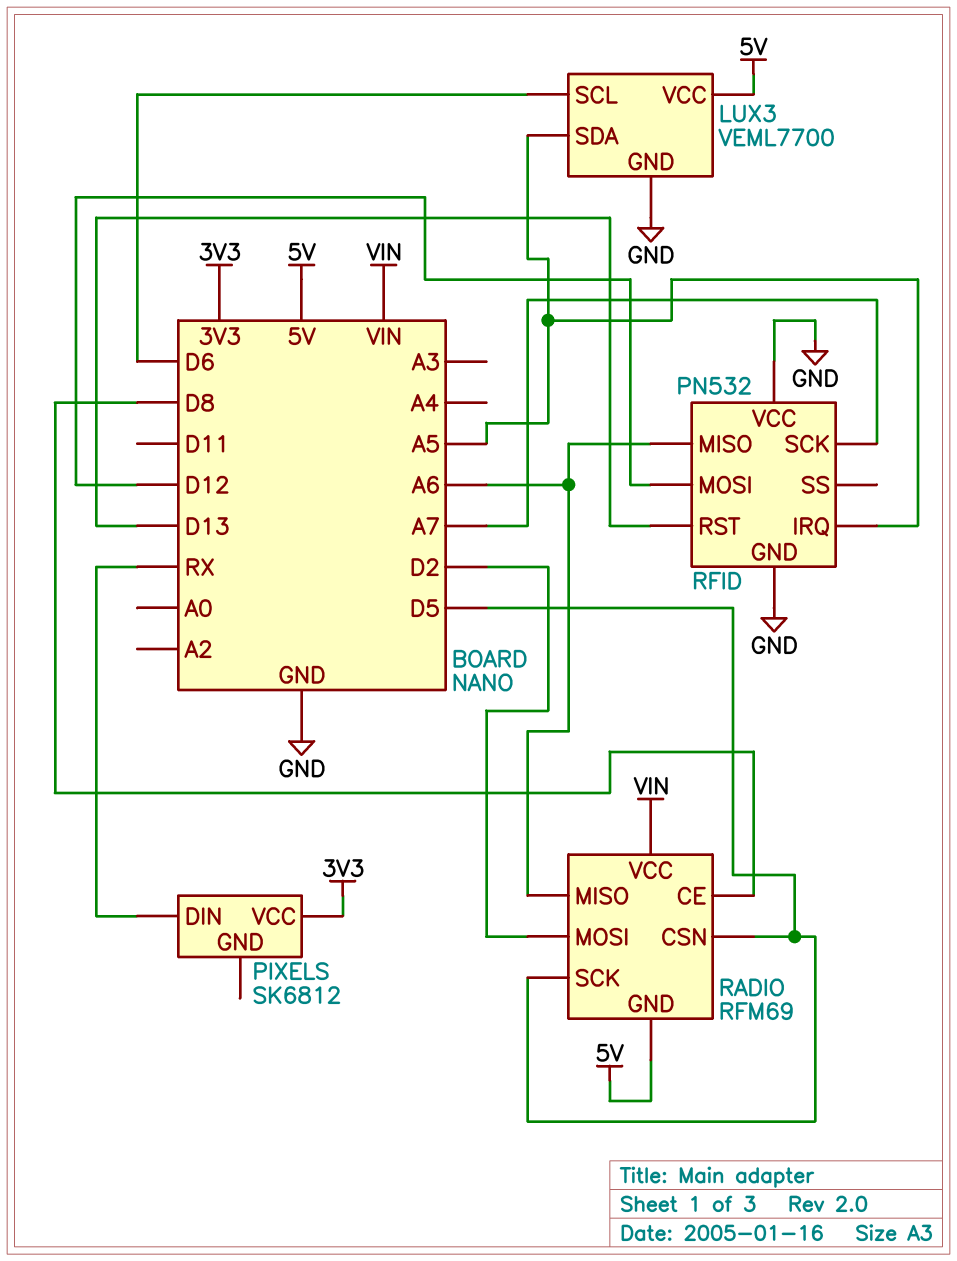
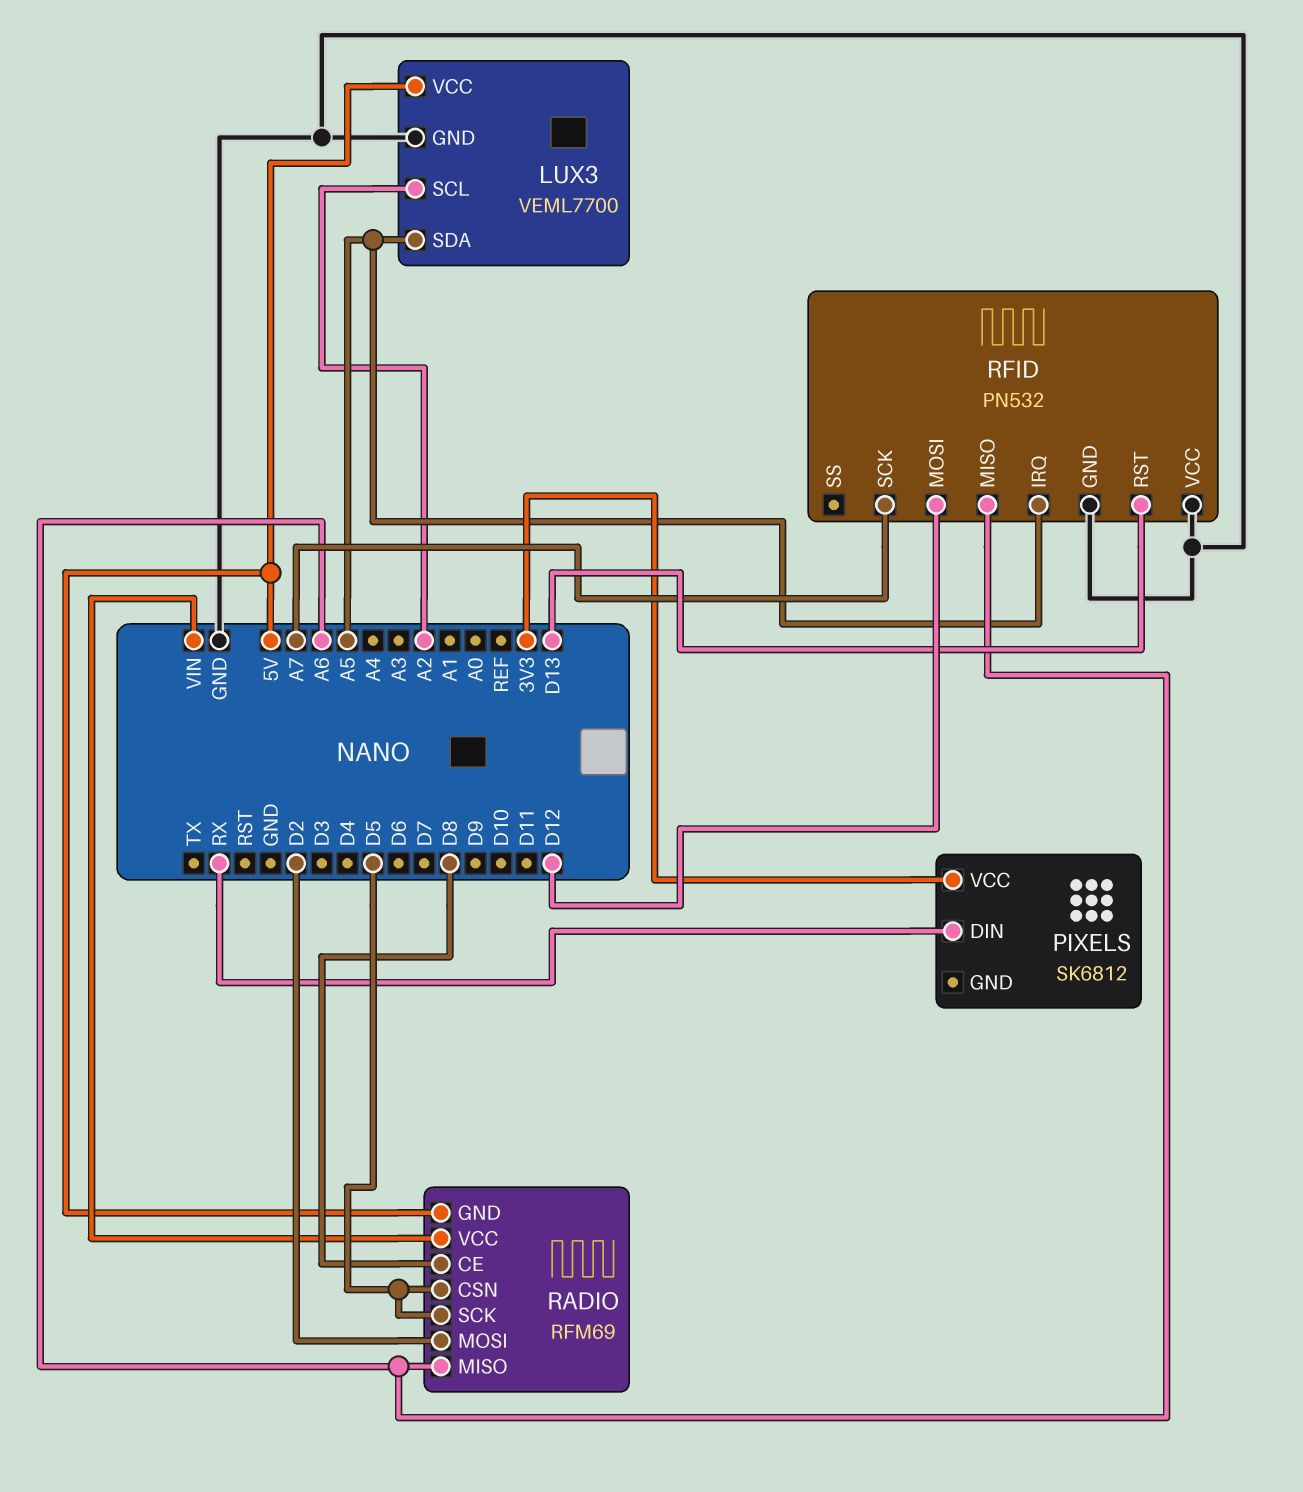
LUX3 pin SCL: D6 -> A2

